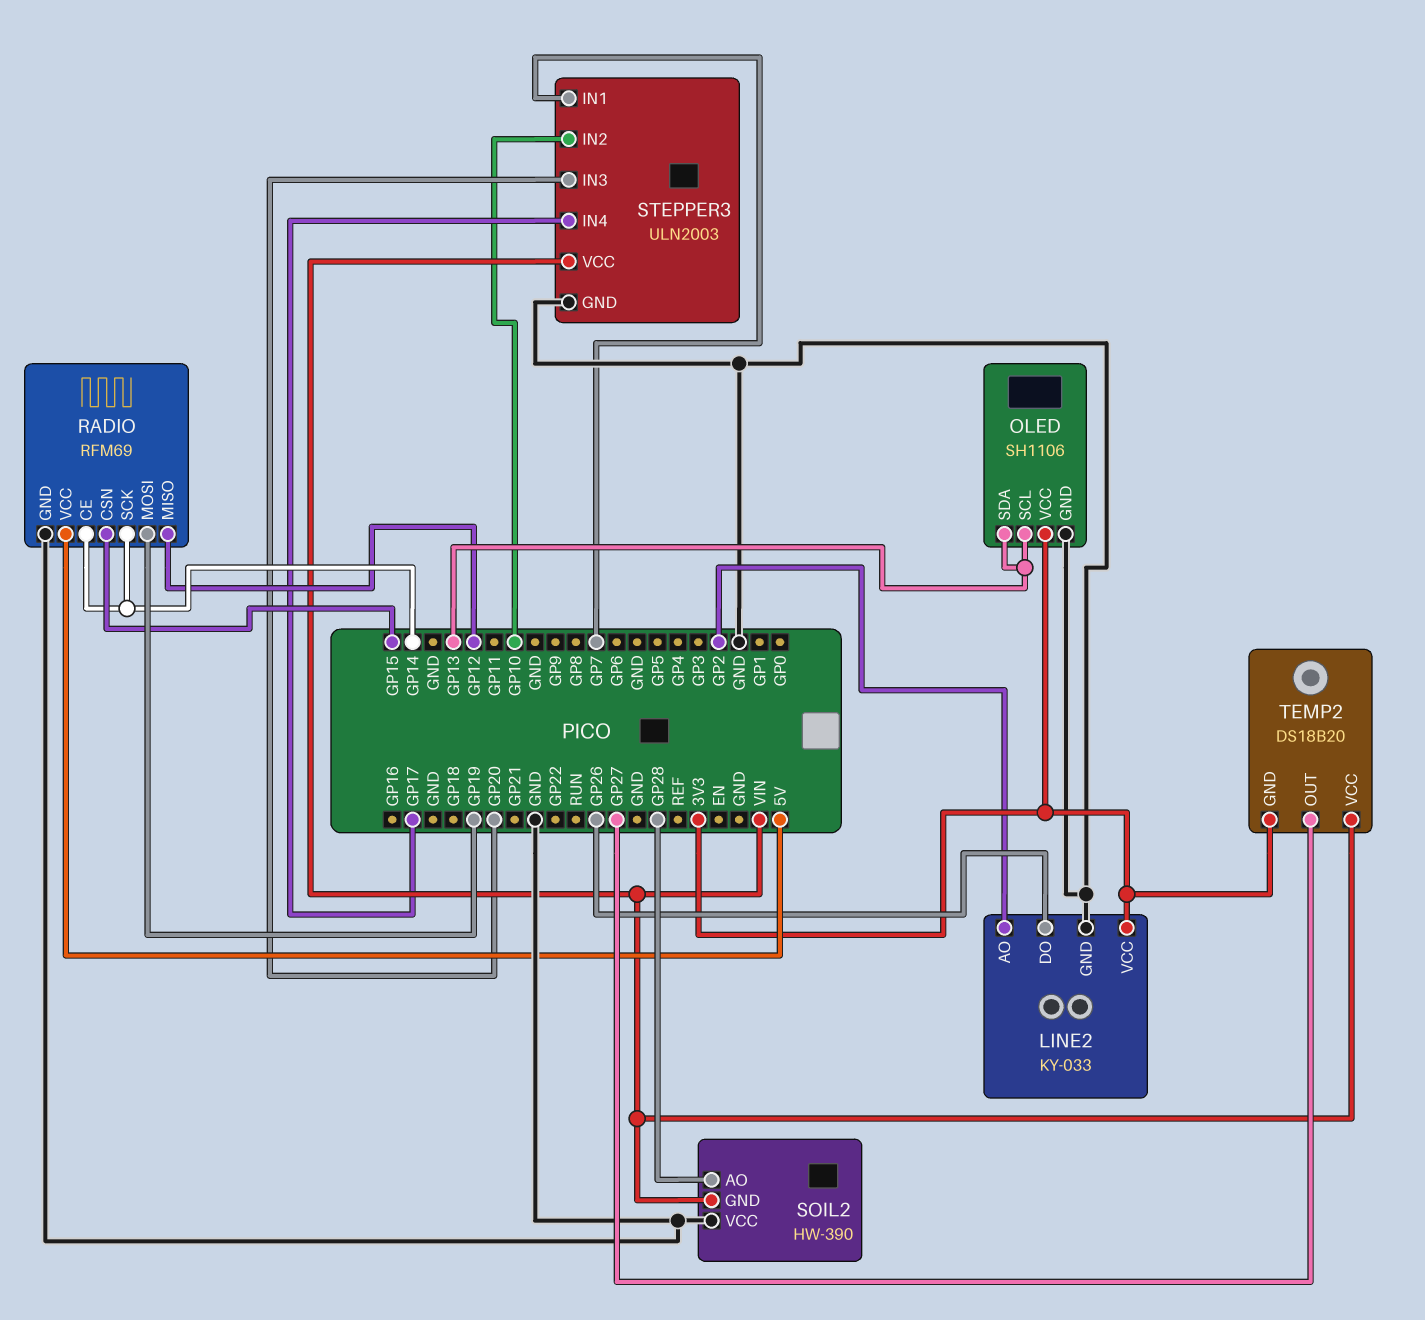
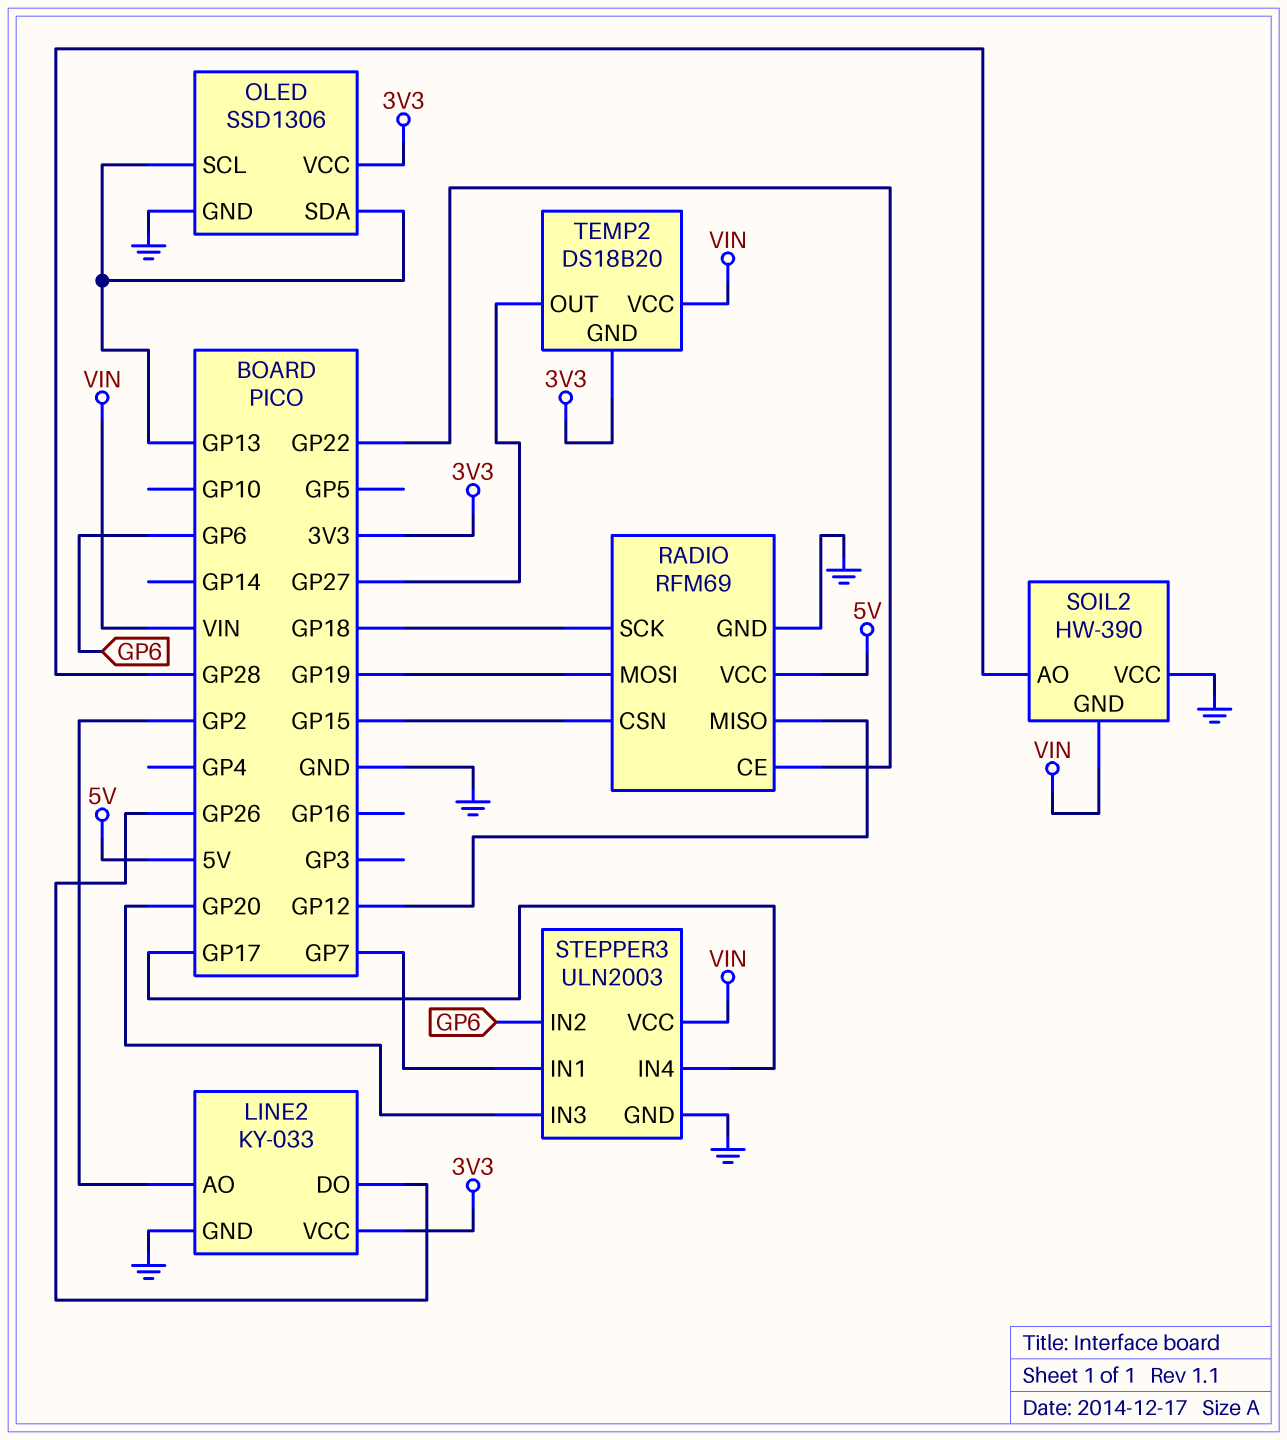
OLED: SH1106 -> SSD1306
RADIO pin CE: GP14 -> GP22
RADIO pin SCK: GP14 -> GP18
STEPPER3 pin IN2: GP10 -> GP6

